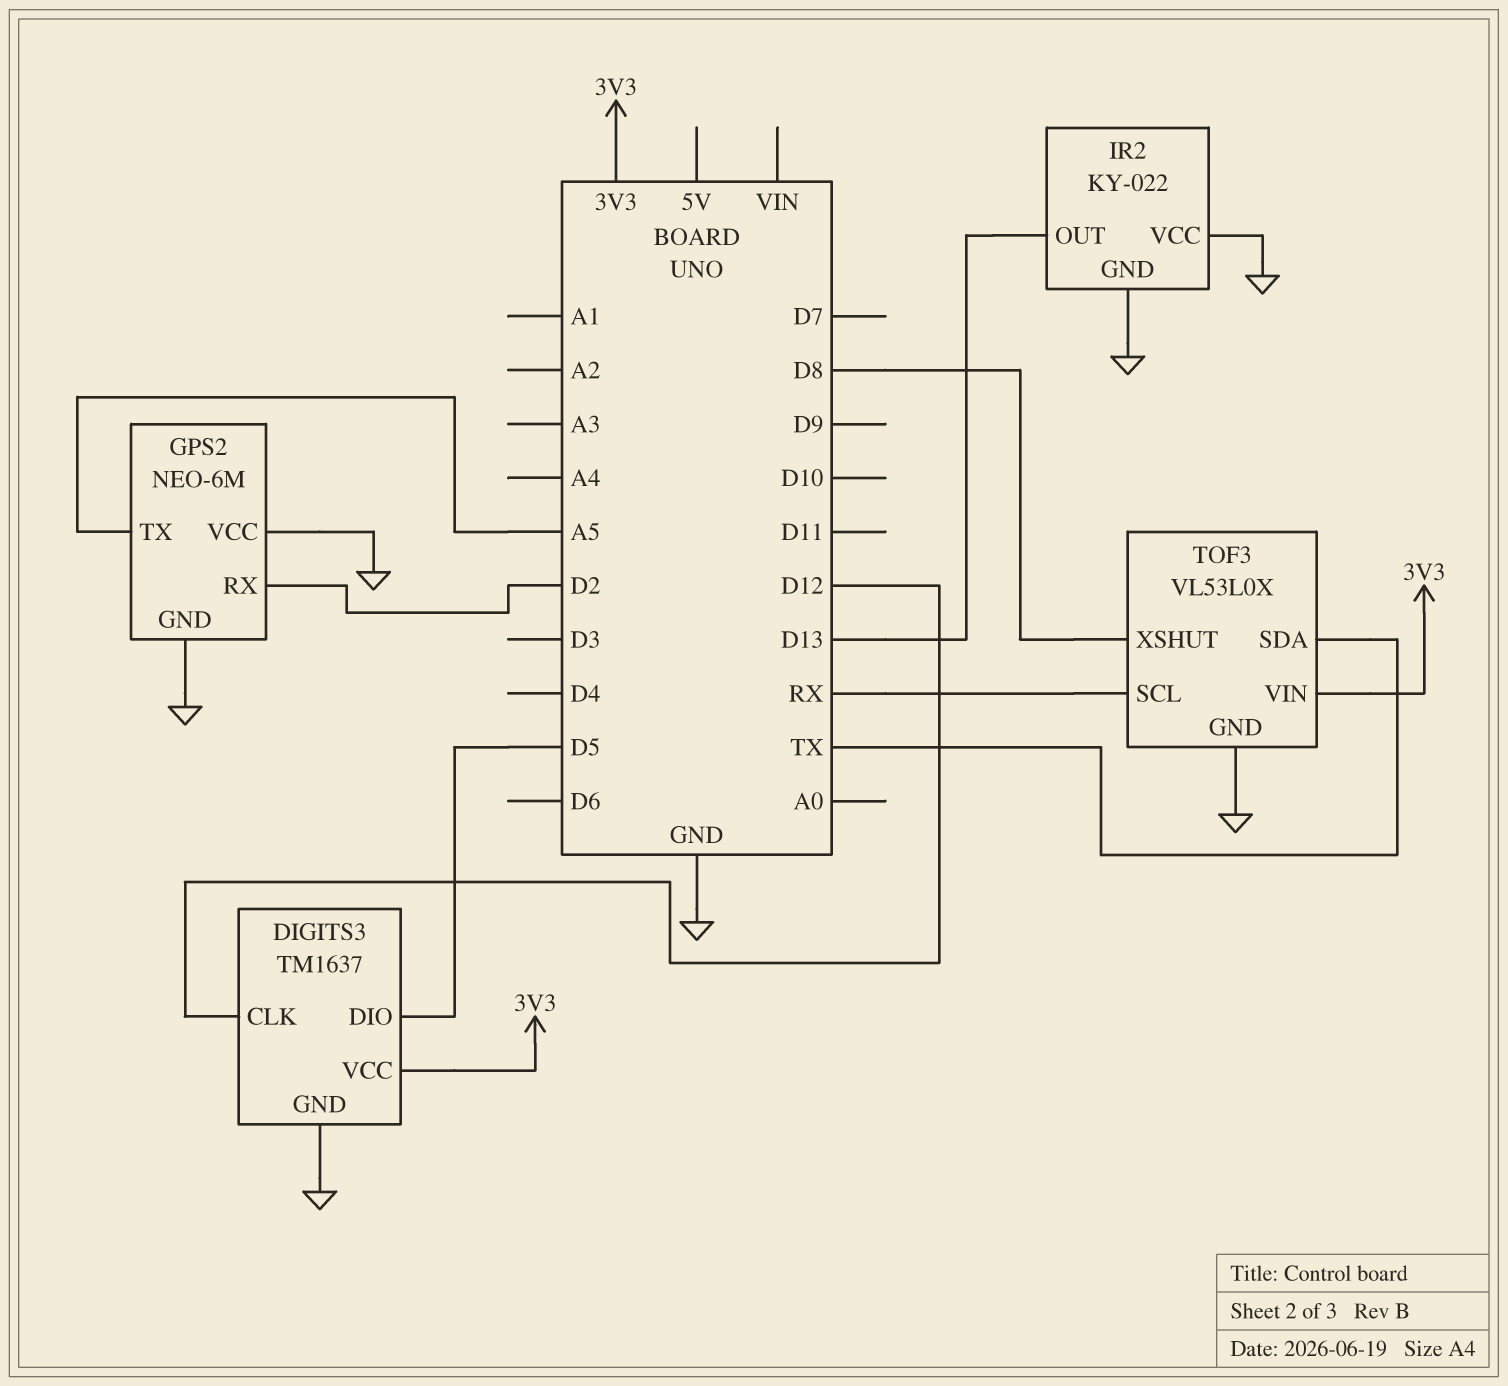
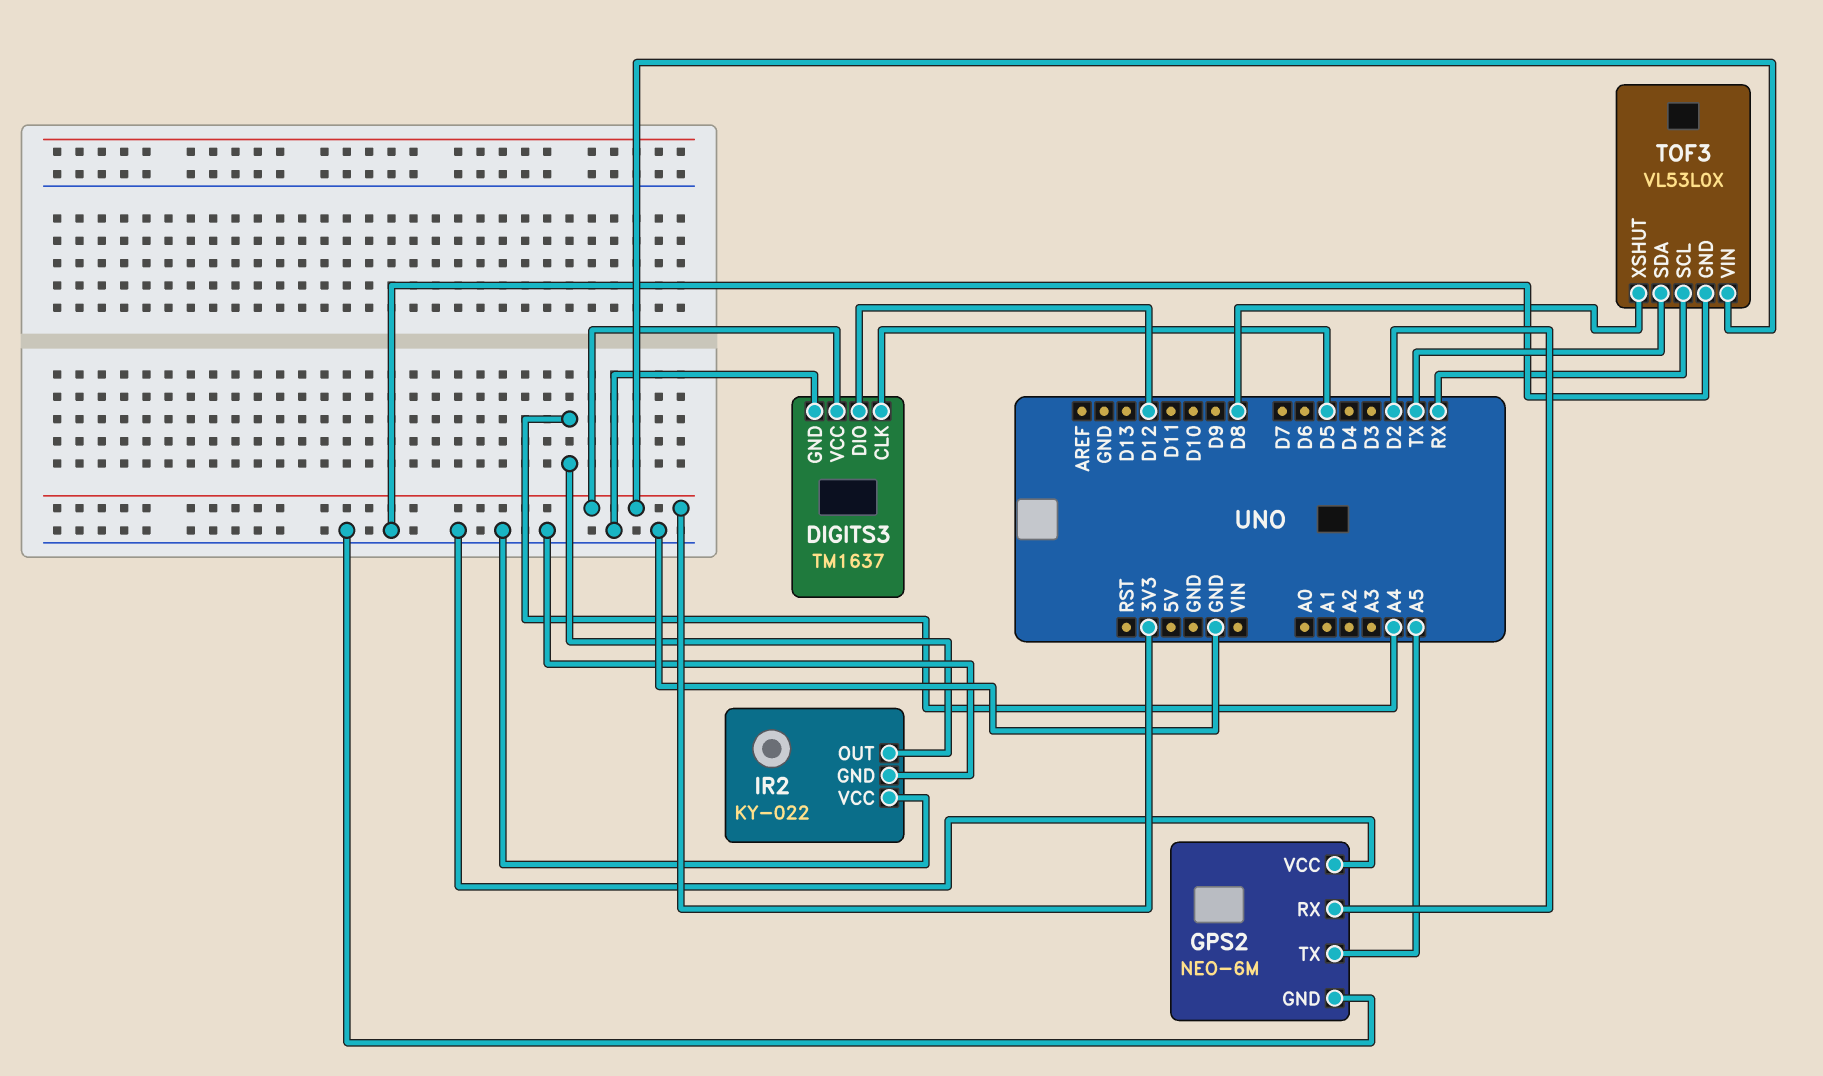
DIGITS3 pin CLK: D12 -> D5
DIGITS3 pin DIO: D5 -> D12
IR2 pin OUT: D13 -> A4

